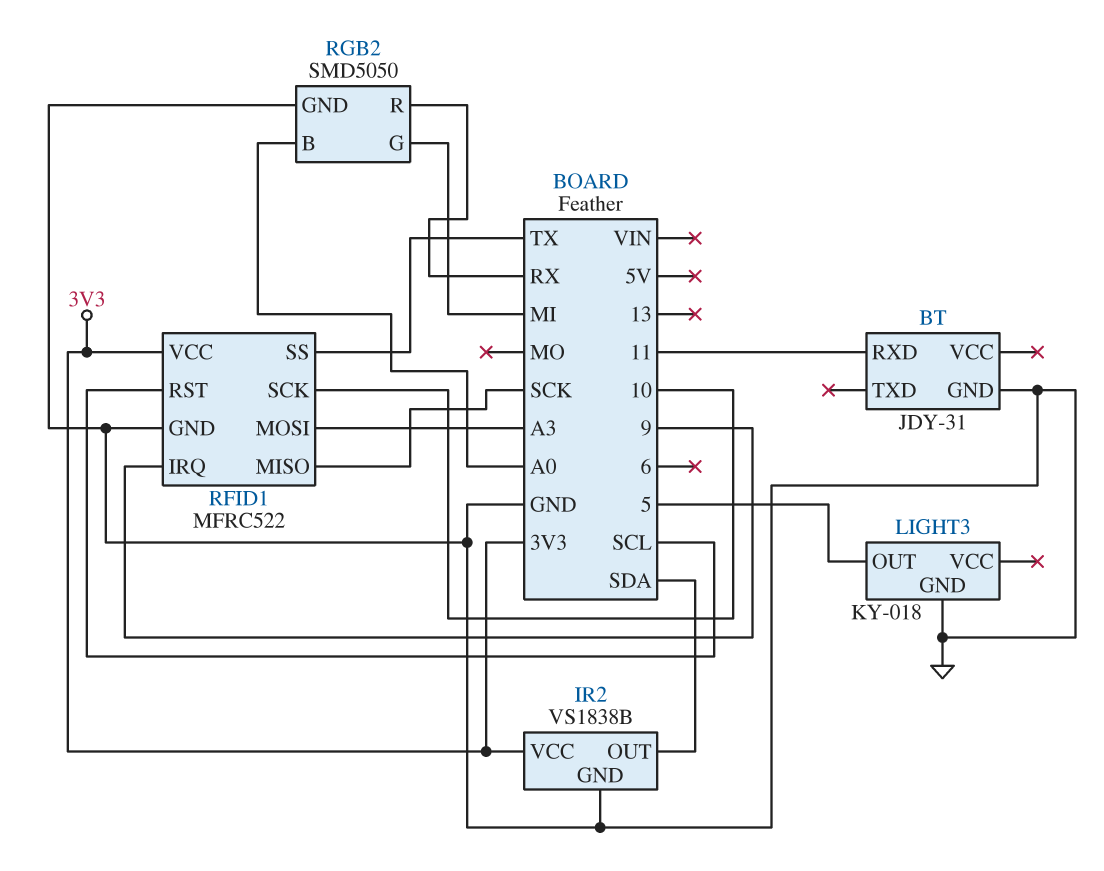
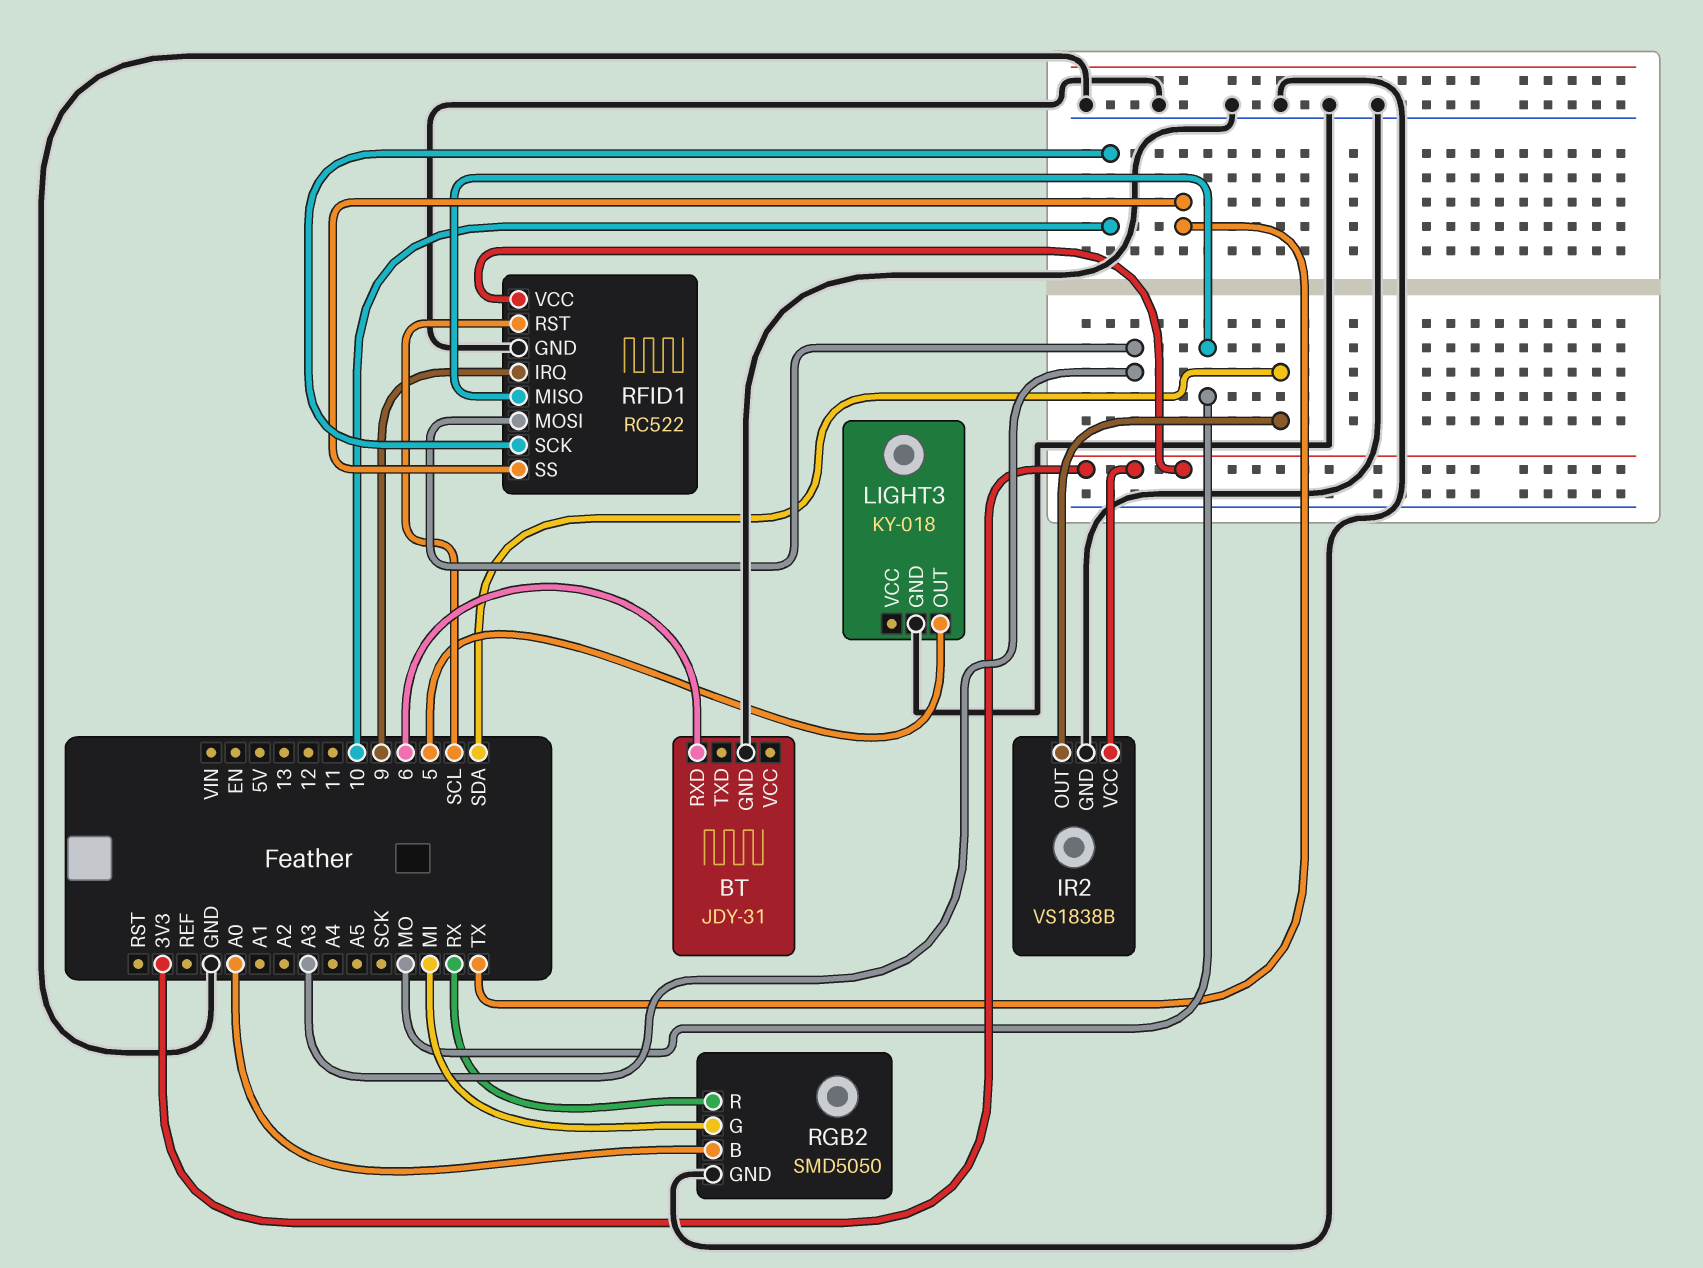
BT pin RXD: 11 -> 6
RFID1: MFRC522 -> RC522
RFID1 pin MISO: SCK -> MO

